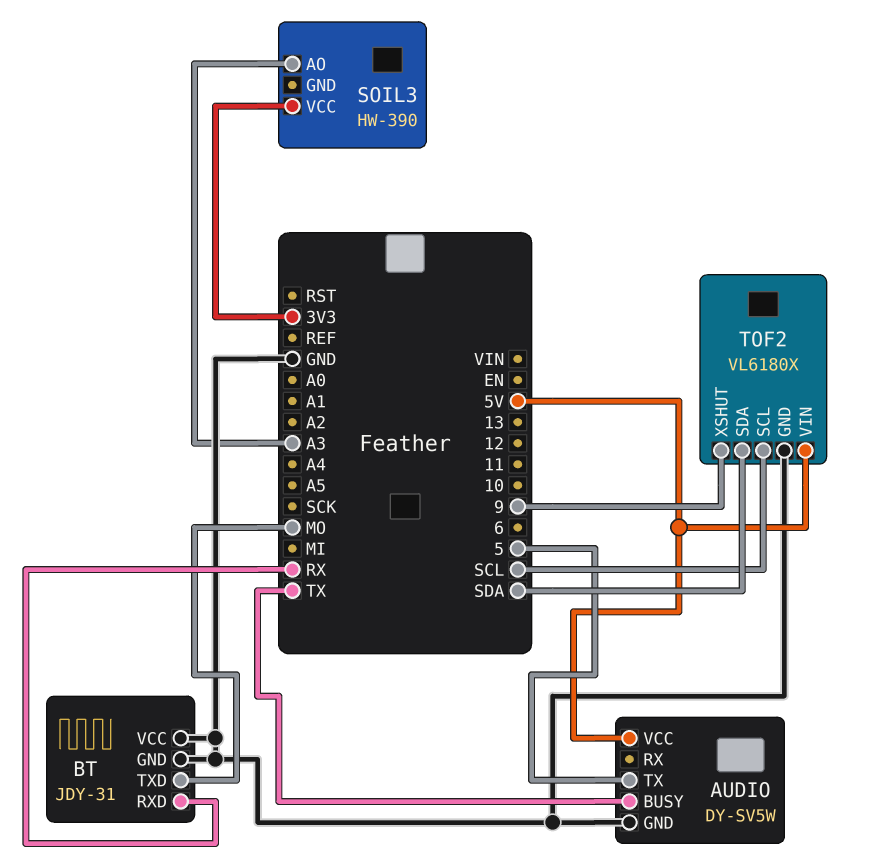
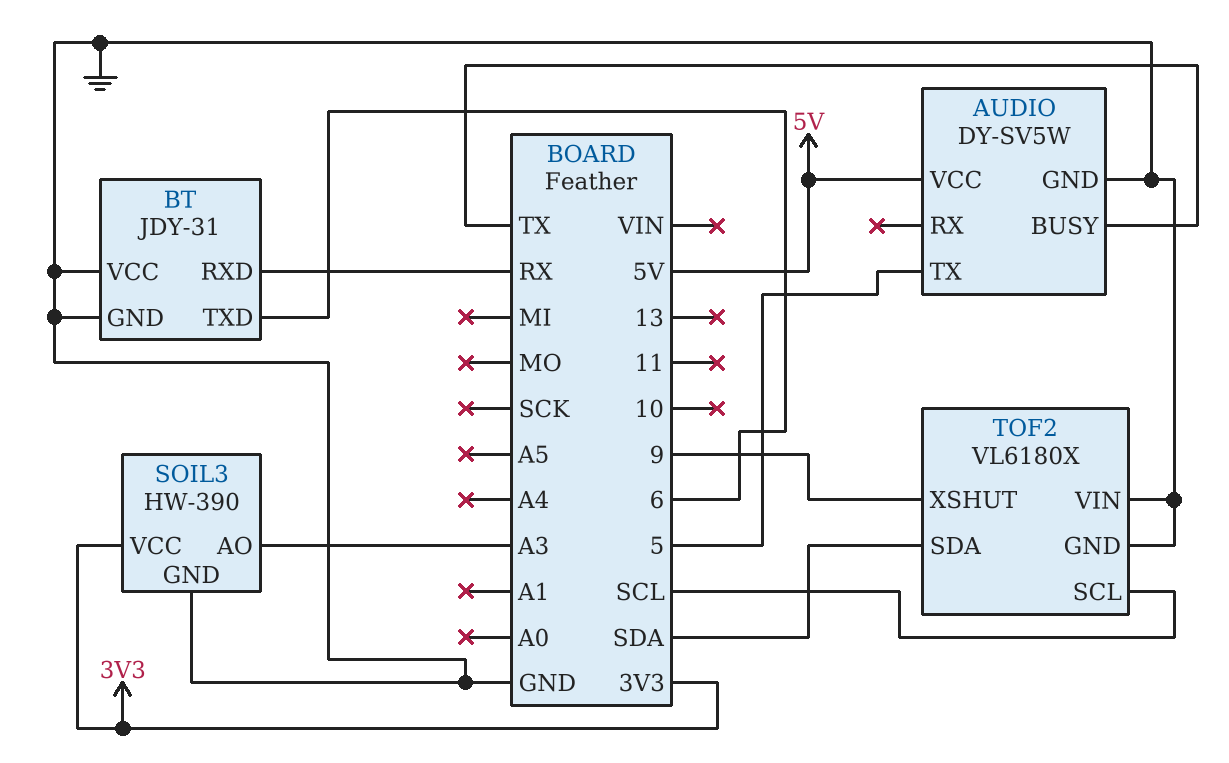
BT pin TXD: MO -> 6
SOIL3 pin GND: none -> GND
TOF2 pin VIN: 5V -> GND

